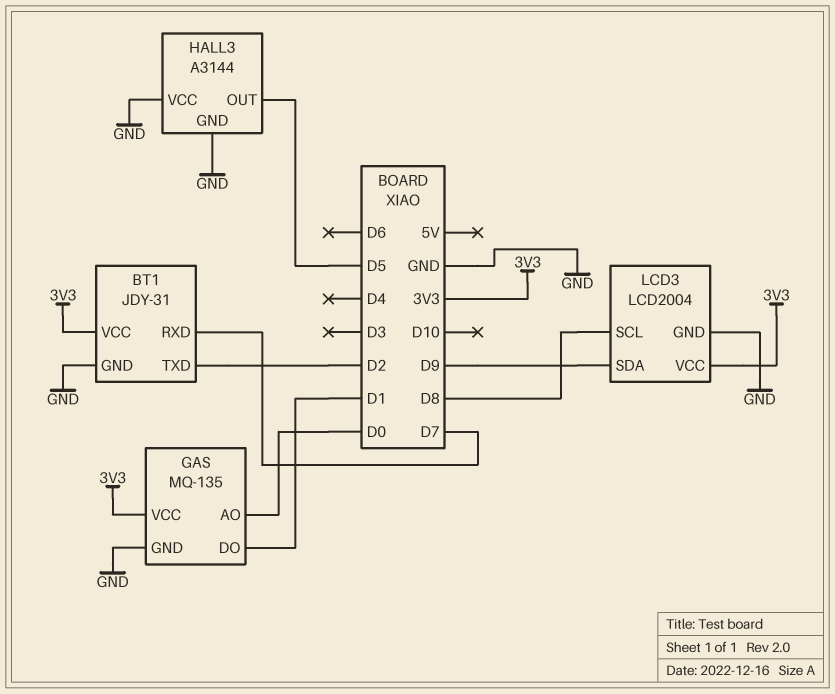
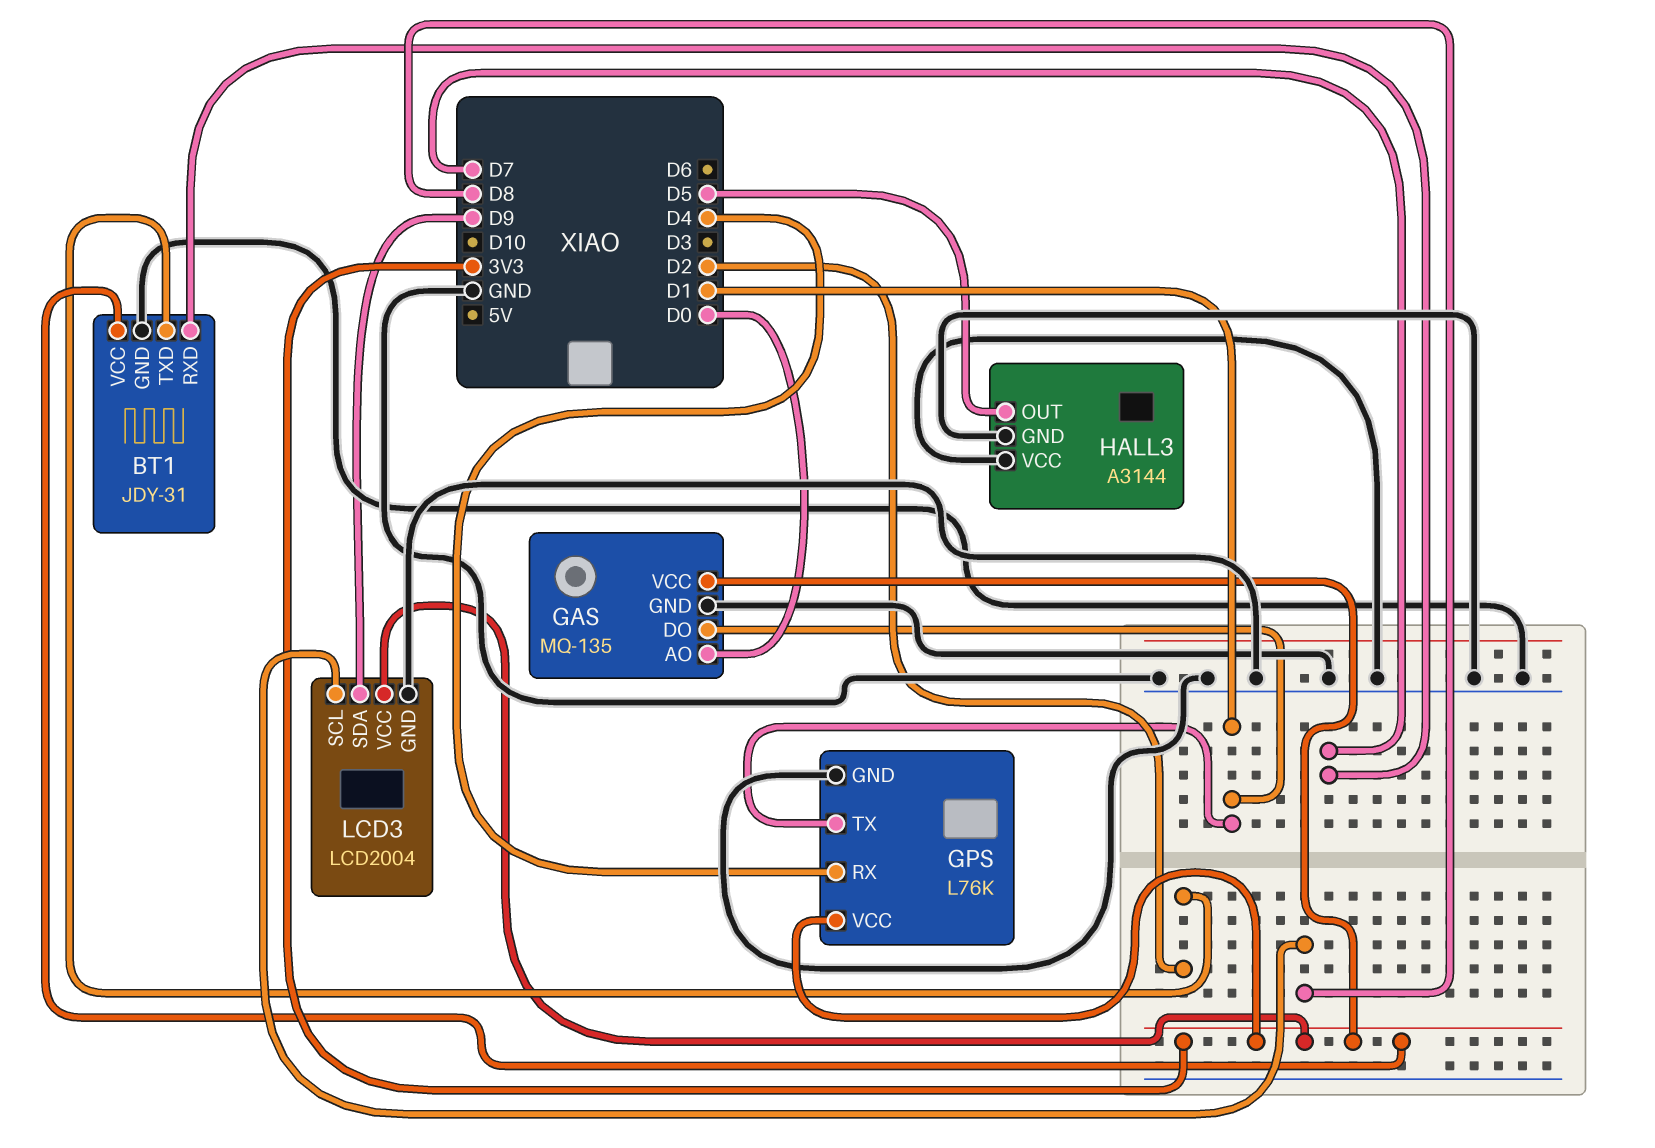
GPS: none -> L76K
GPS pin GND: none -> GND
GPS pin RX: none -> D4
GPS pin TX: none -> D1
GPS pin VCC: none -> 3V3

